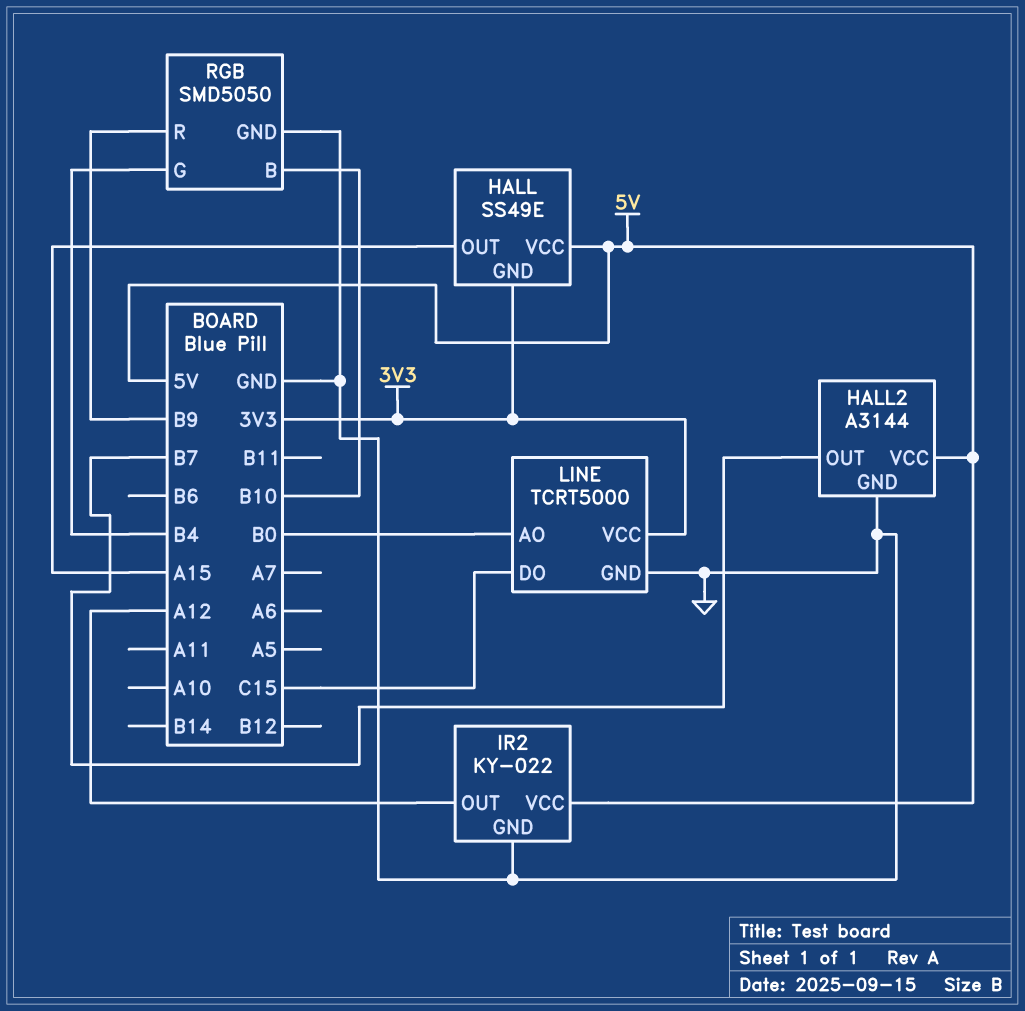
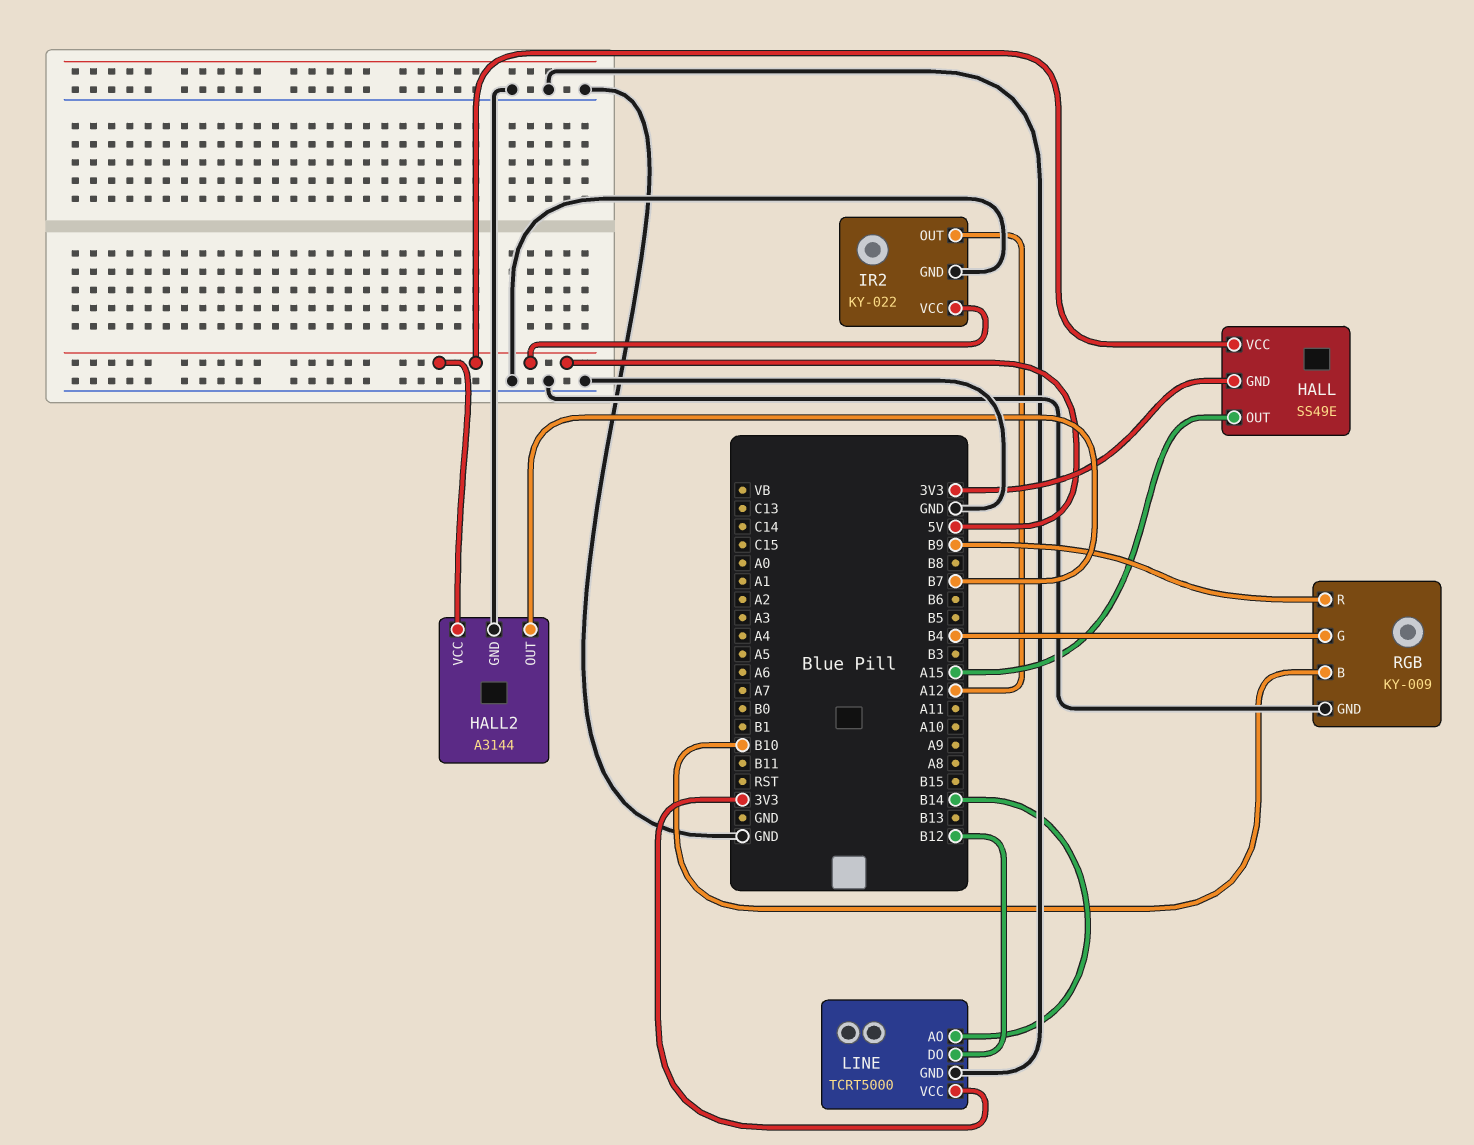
LINE pin AO: B0 -> B14
LINE pin DO: C15 -> B12
RGB: SMD5050 -> KY-009

